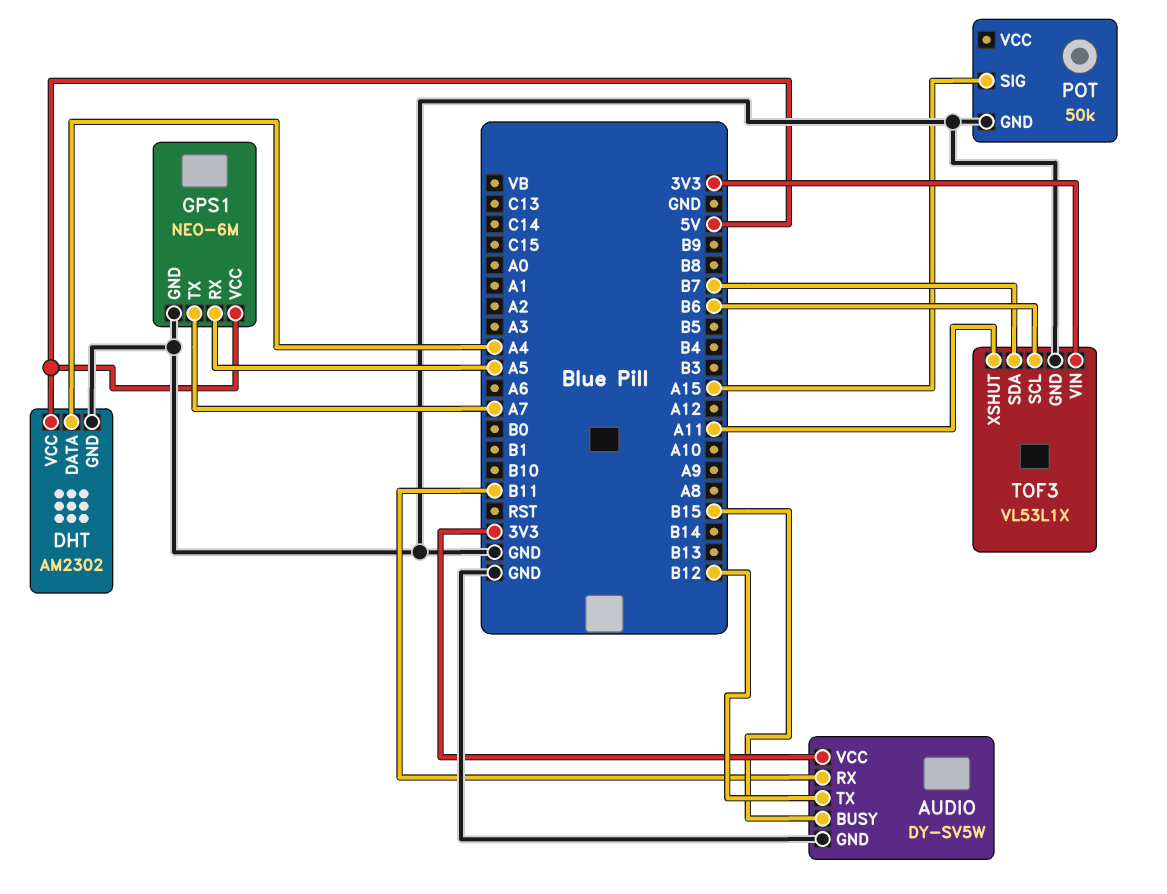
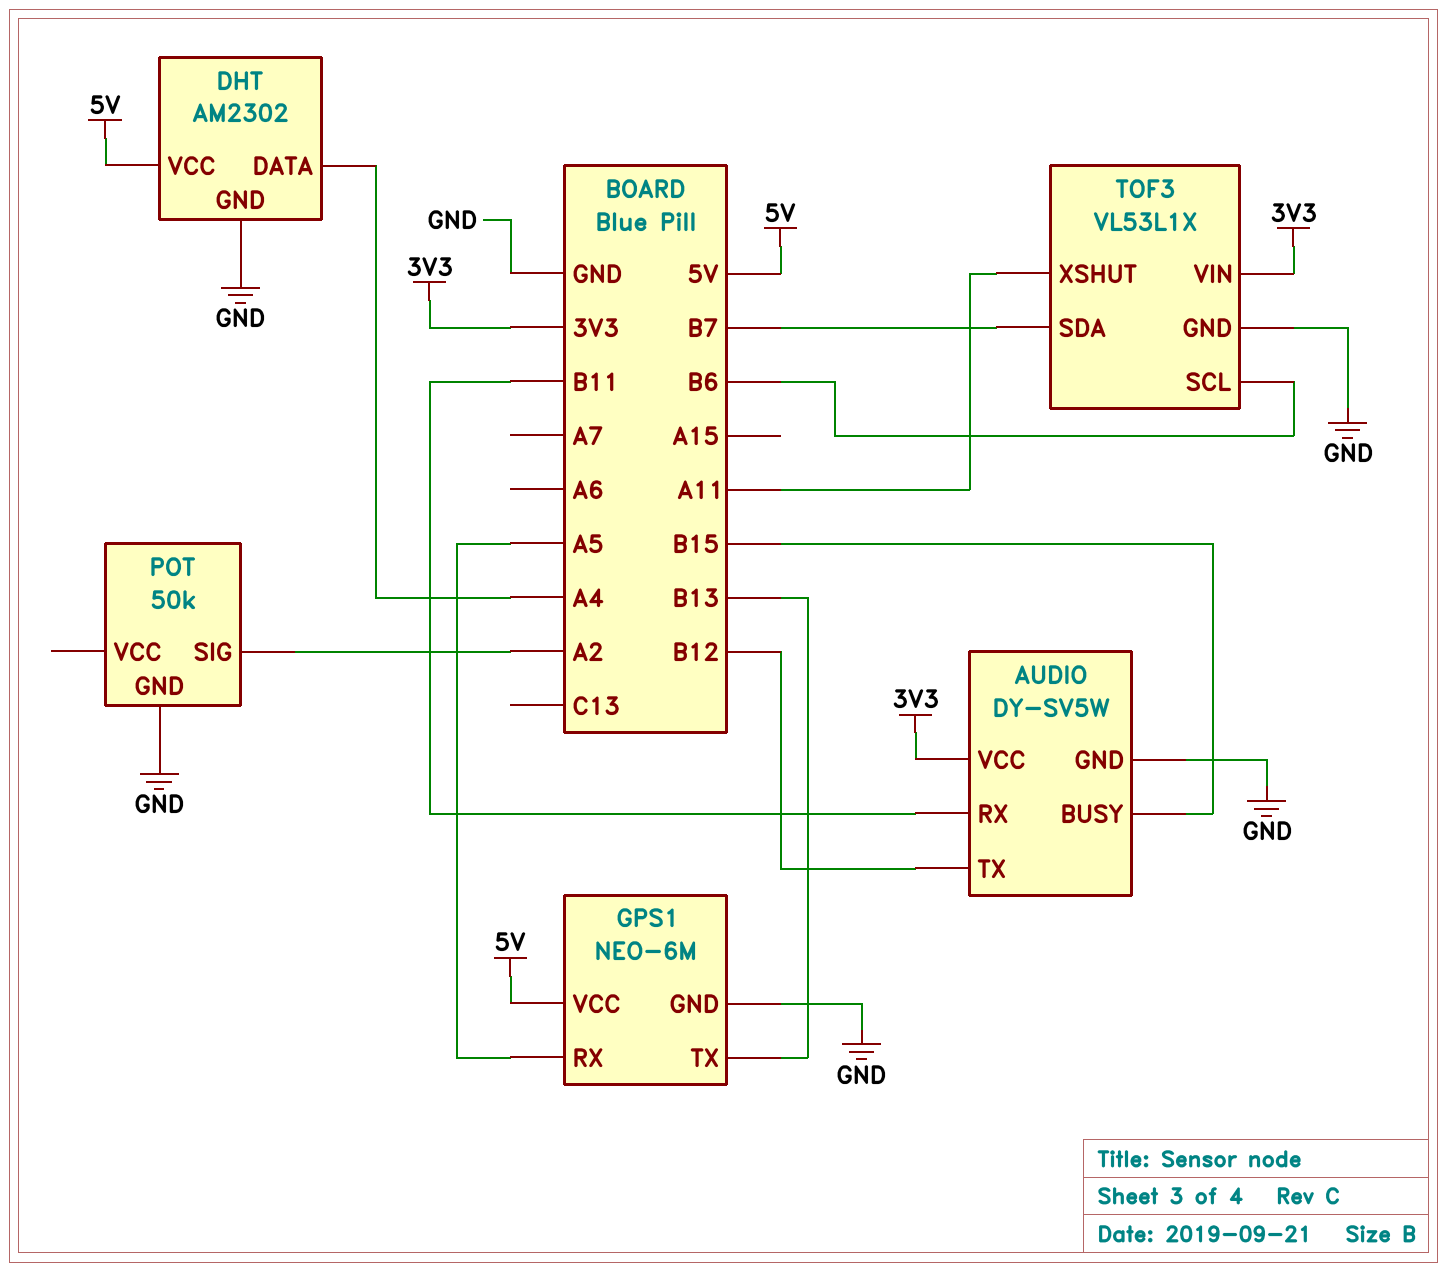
GPS1 pin TX: A7 -> B13
POT pin SIG: A15 -> A2

